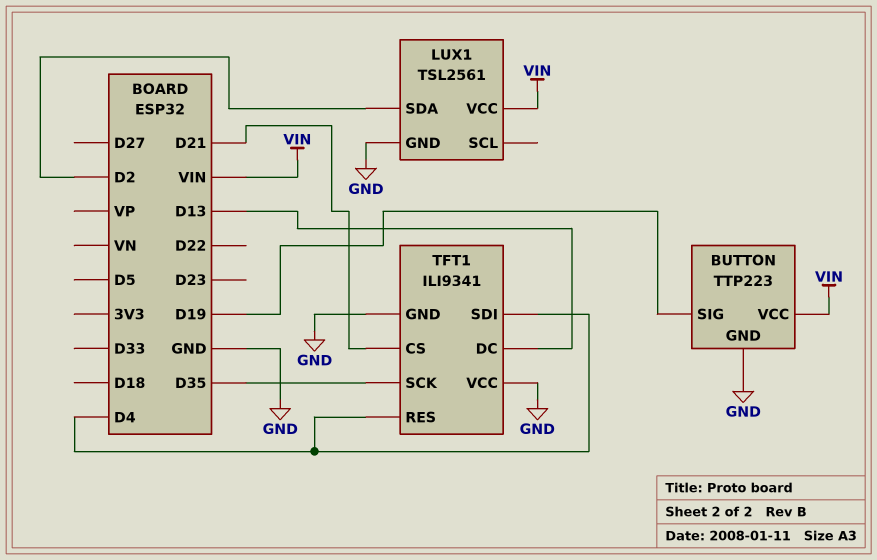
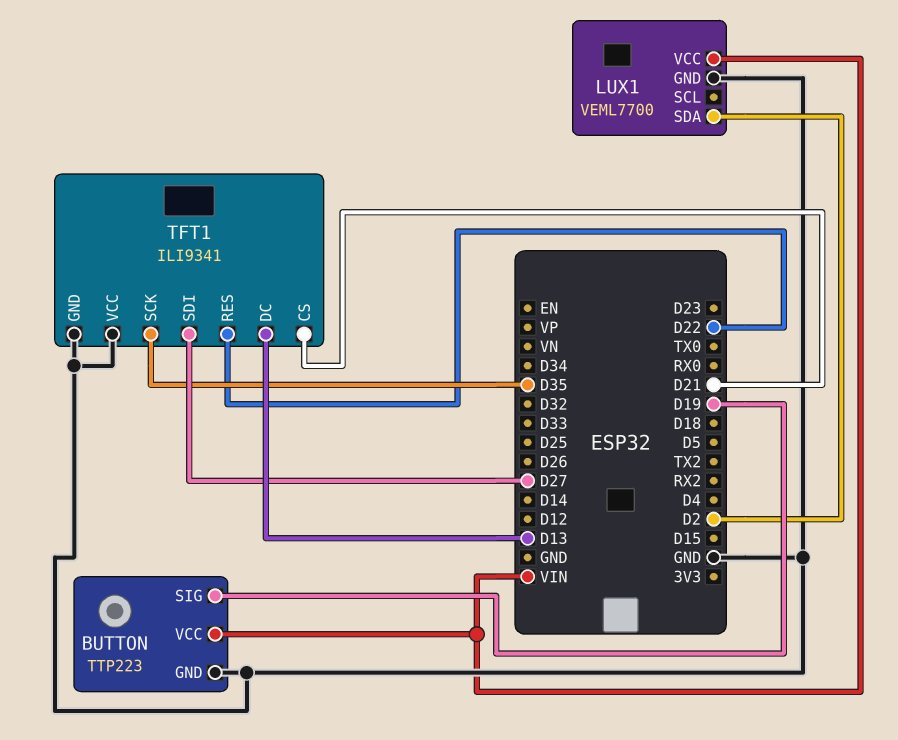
LUX1: TSL2561 -> VEML7700
TFT1 pin RES: D4 -> D22
TFT1 pin SDI: D4 -> D27

